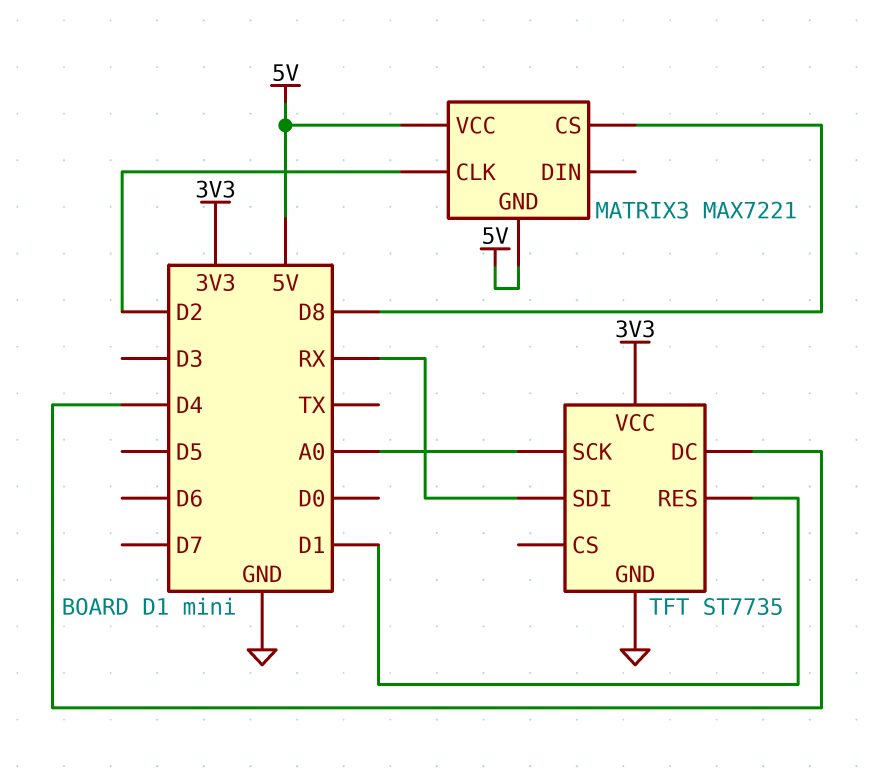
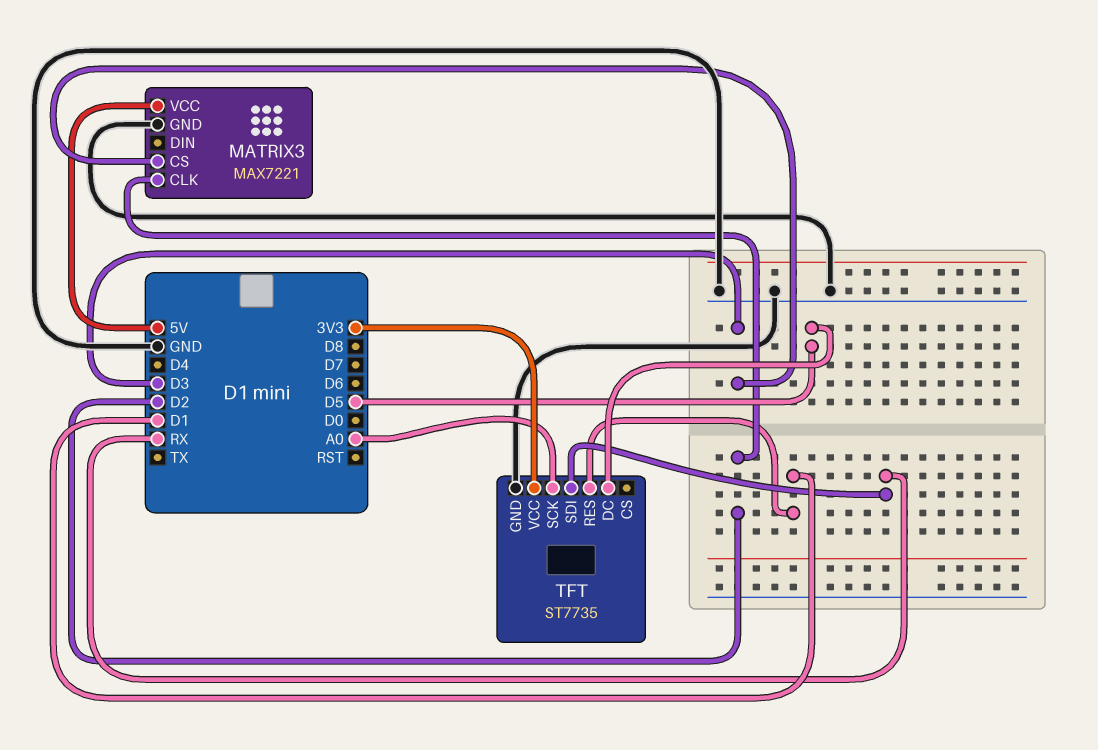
MATRIX3 pin CS: D8 -> D3
MATRIX3 pin GND: 5V -> GND
TFT pin DC: D4 -> D5

